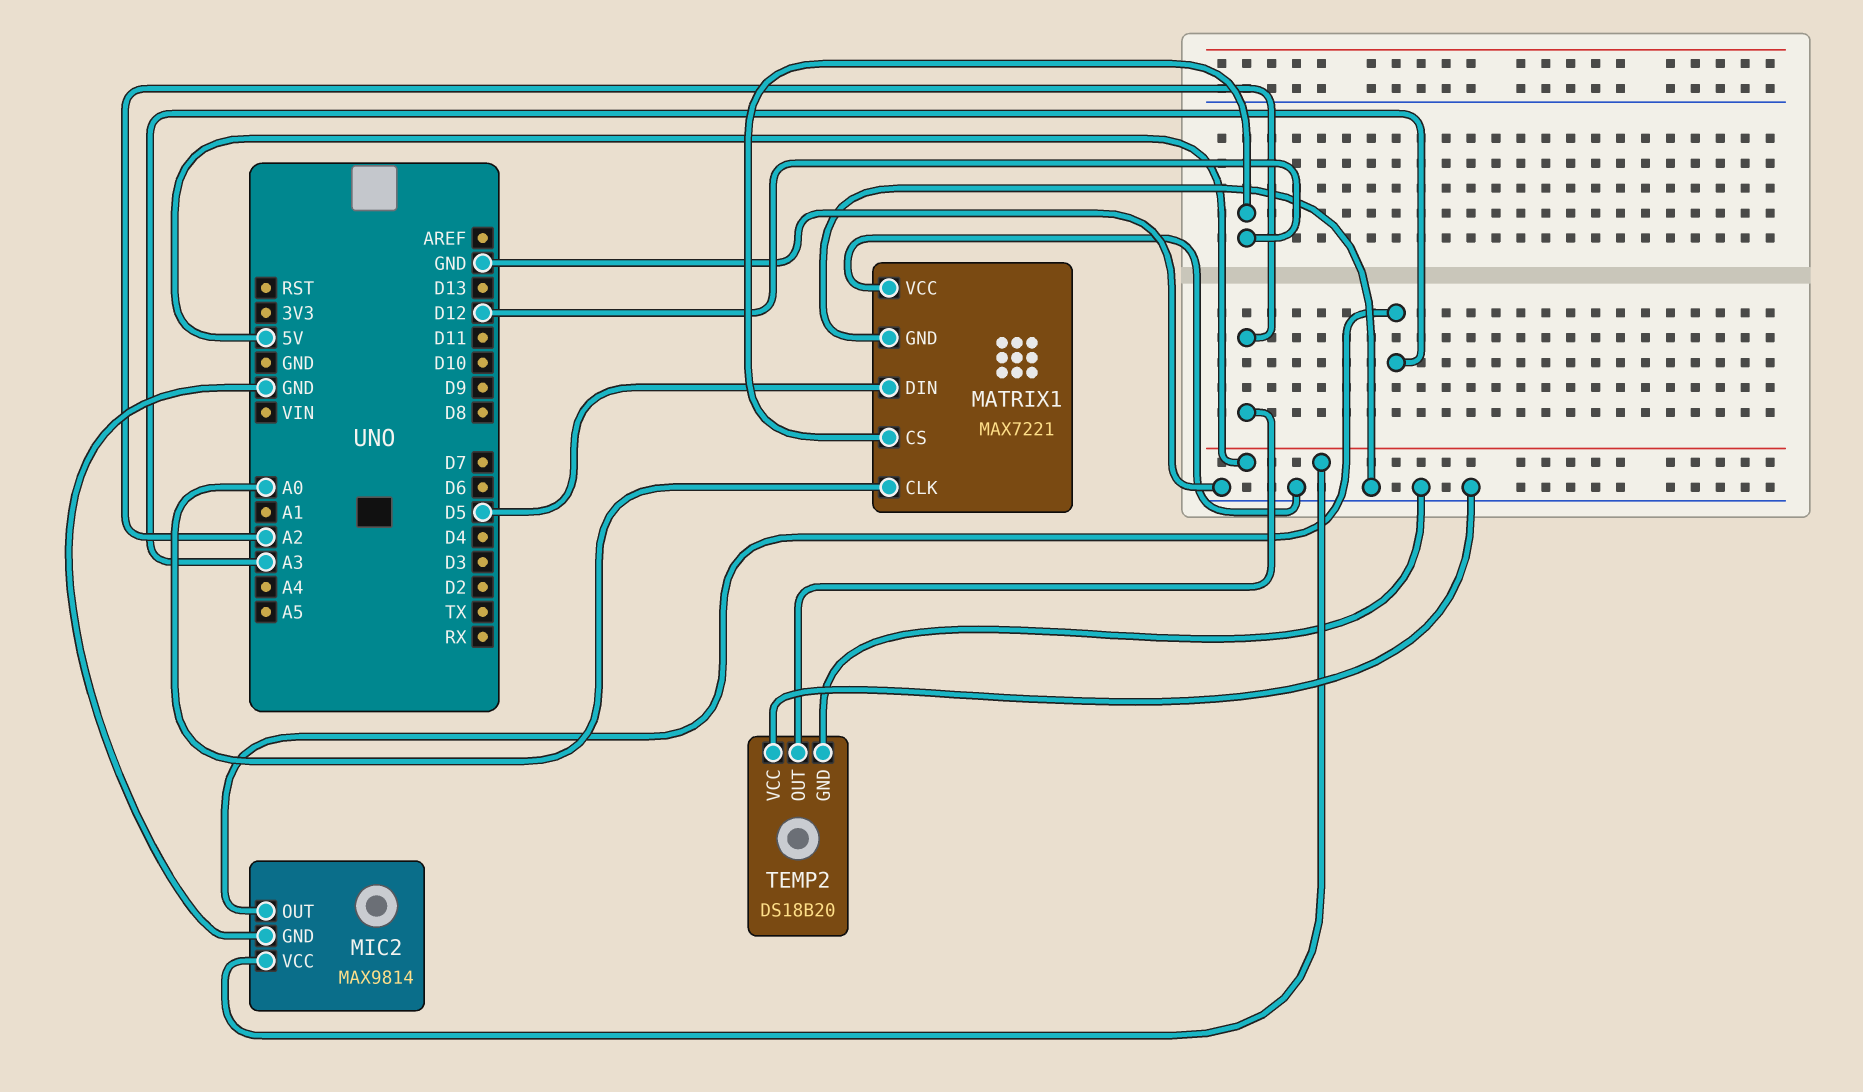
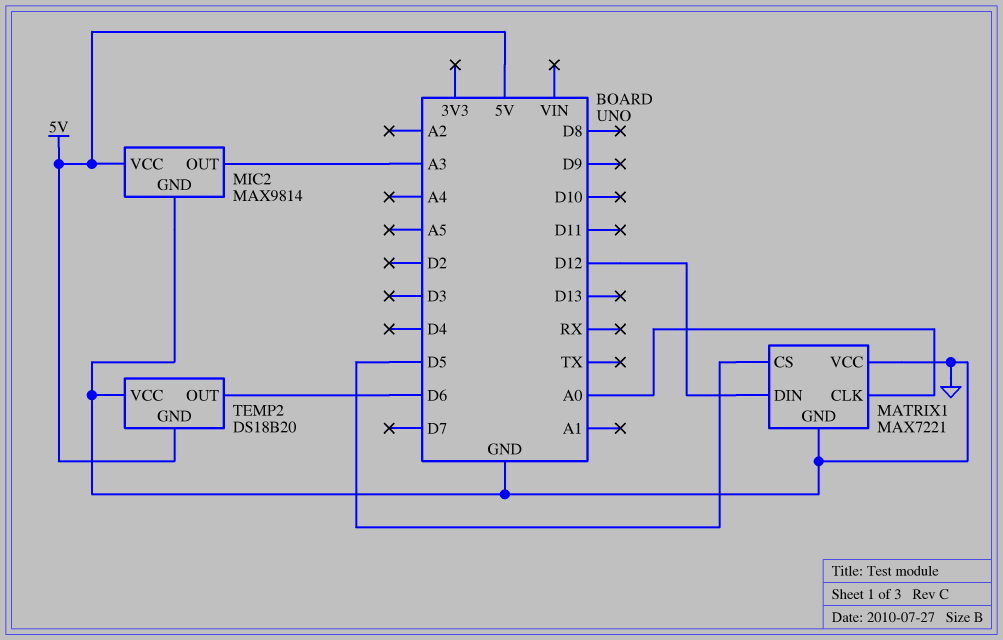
MATRIX1 pin CS: D12 -> D5
MATRIX1 pin DIN: D5 -> D12
TEMP2 pin GND: GND -> 5V
TEMP2 pin OUT: A2 -> D6

